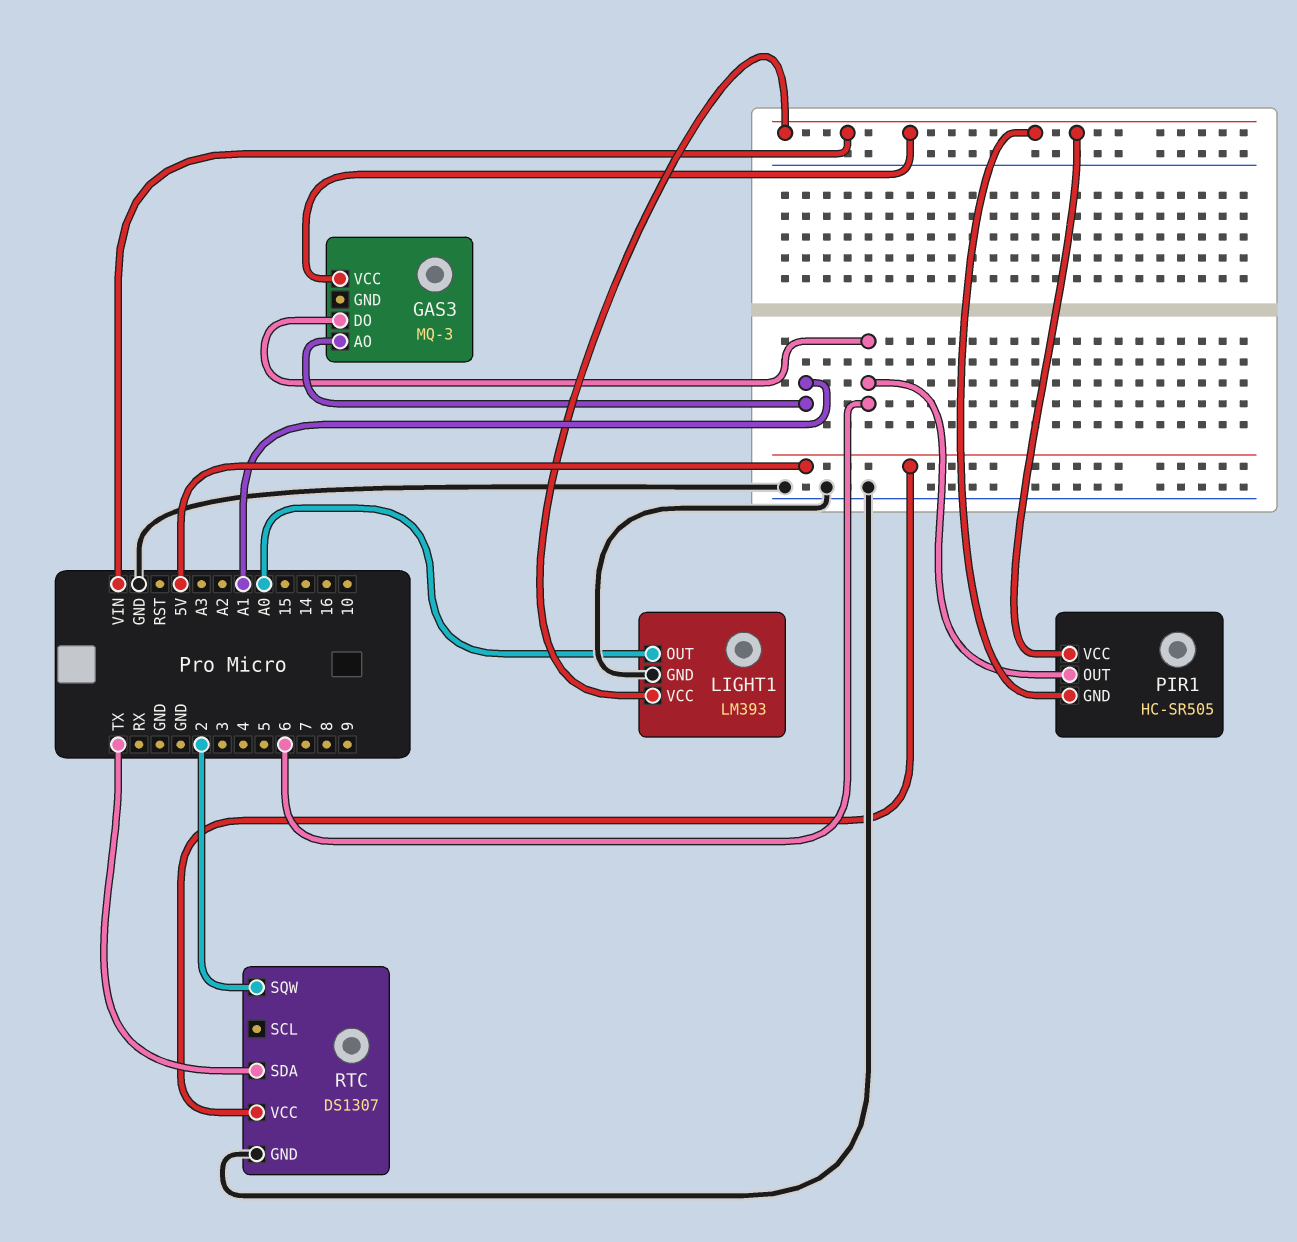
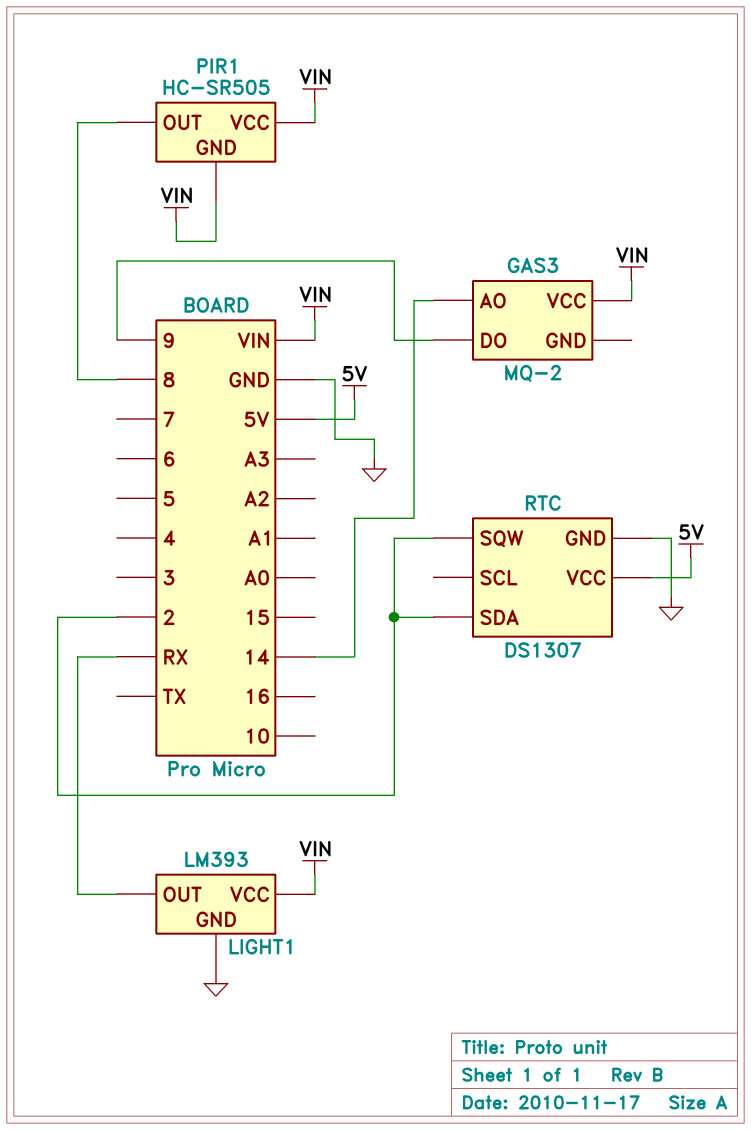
GAS3: MQ-3 -> MQ-2
GAS3 pin AO: A1 -> 14
GAS3 pin DO: 6 -> 9
LIGHT1 pin OUT: A0 -> RX
PIR1 pin OUT: 6 -> 8
RTC pin SDA: TX -> 2

